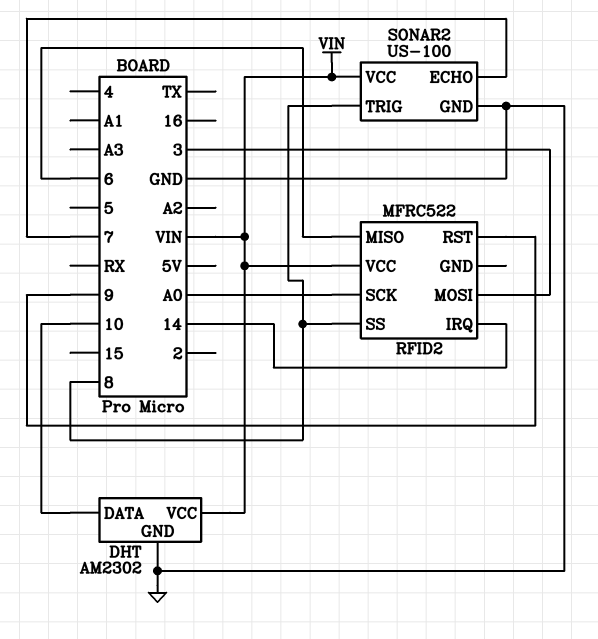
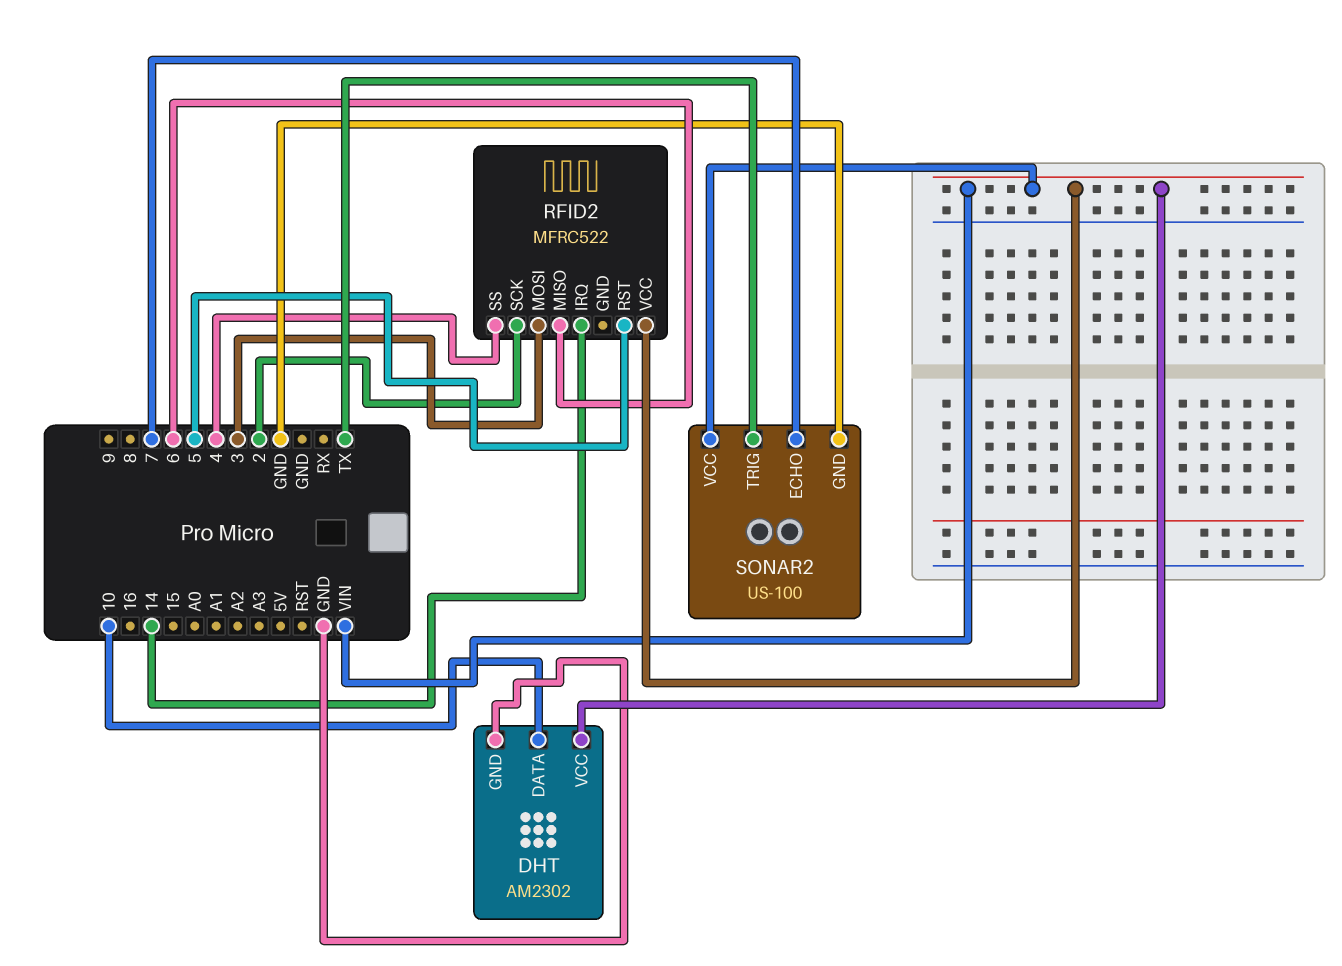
RFID2 pin RST: 9 -> 5
RFID2 pin SCK: A0 -> 2
RFID2 pin SS: 8 -> 4
SONAR2 pin TRIG: 8 -> TX

